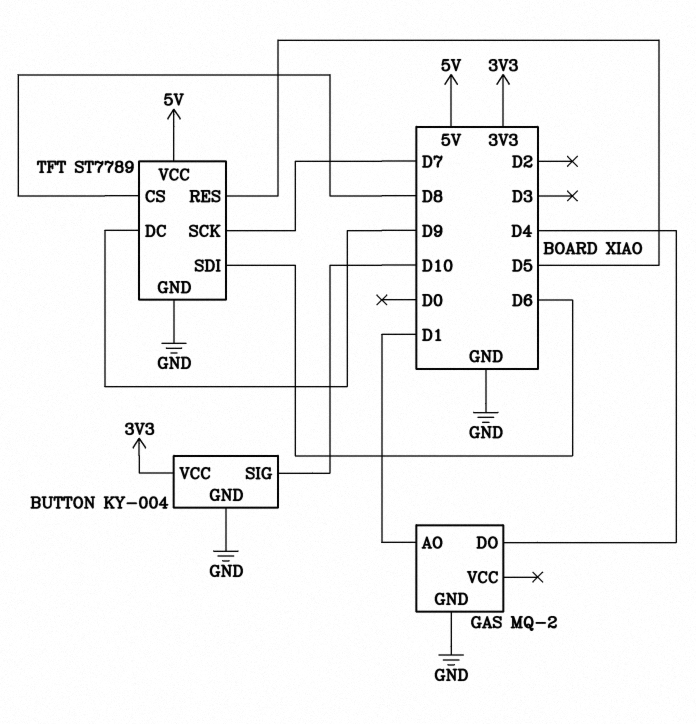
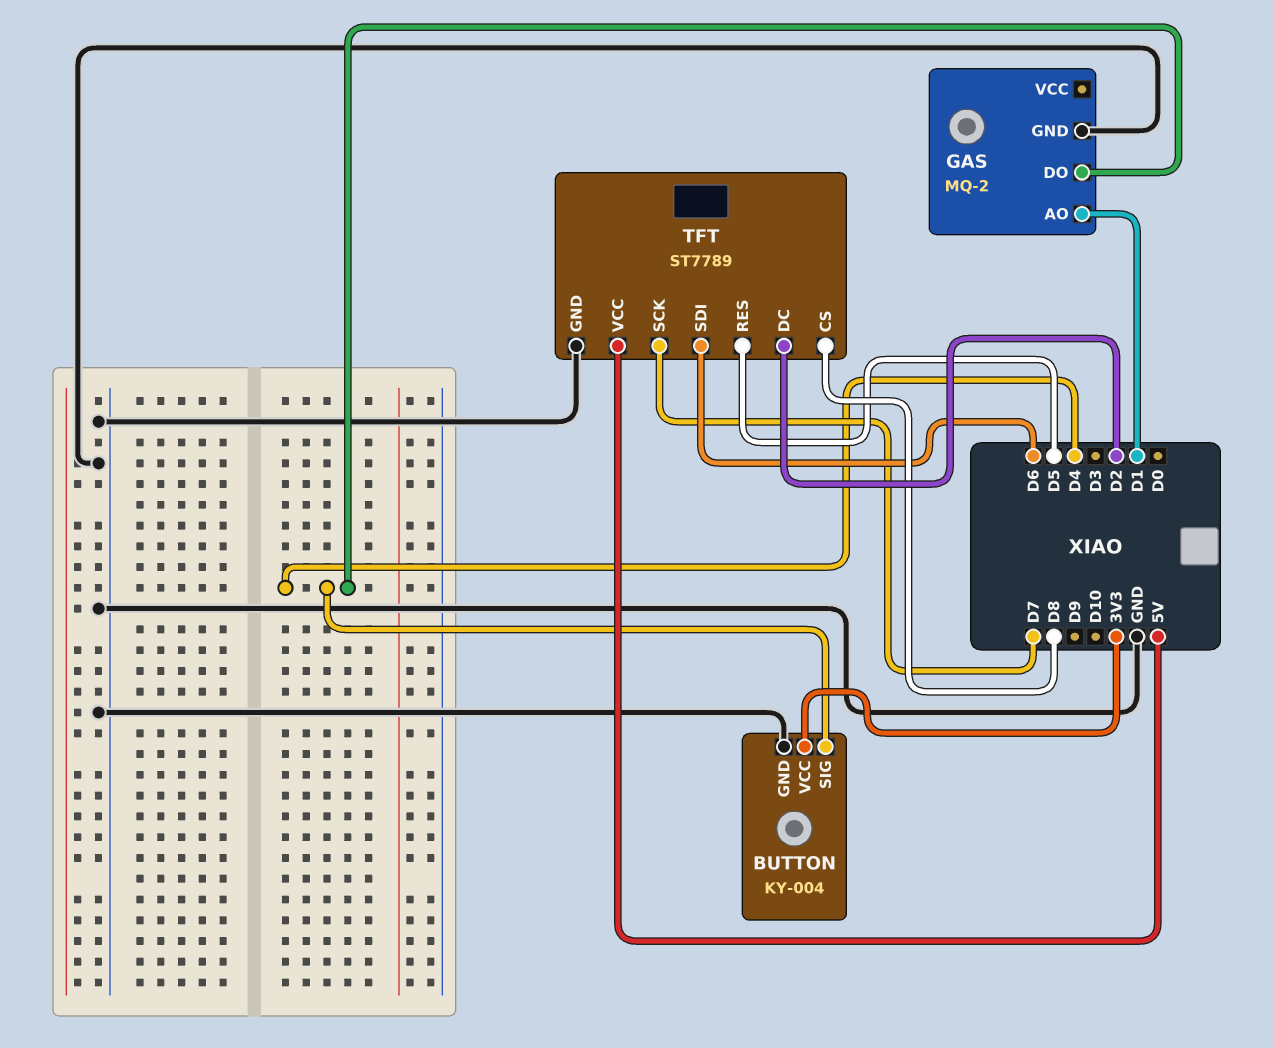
BUTTON pin SIG: D10 -> D4
TFT pin DC: D9 -> D2

